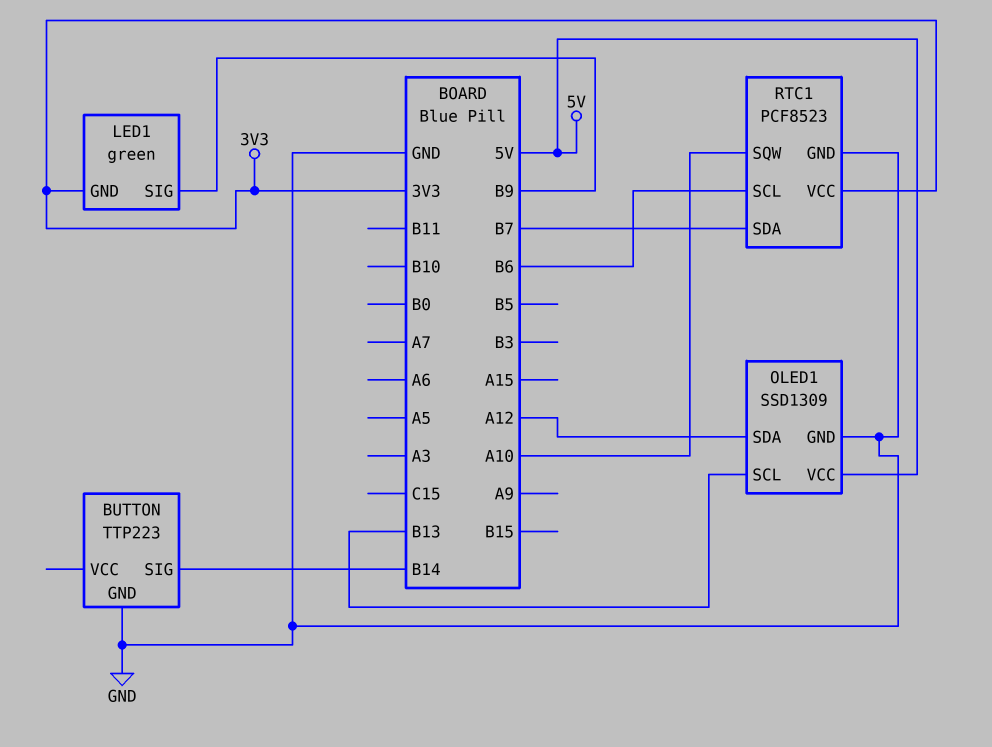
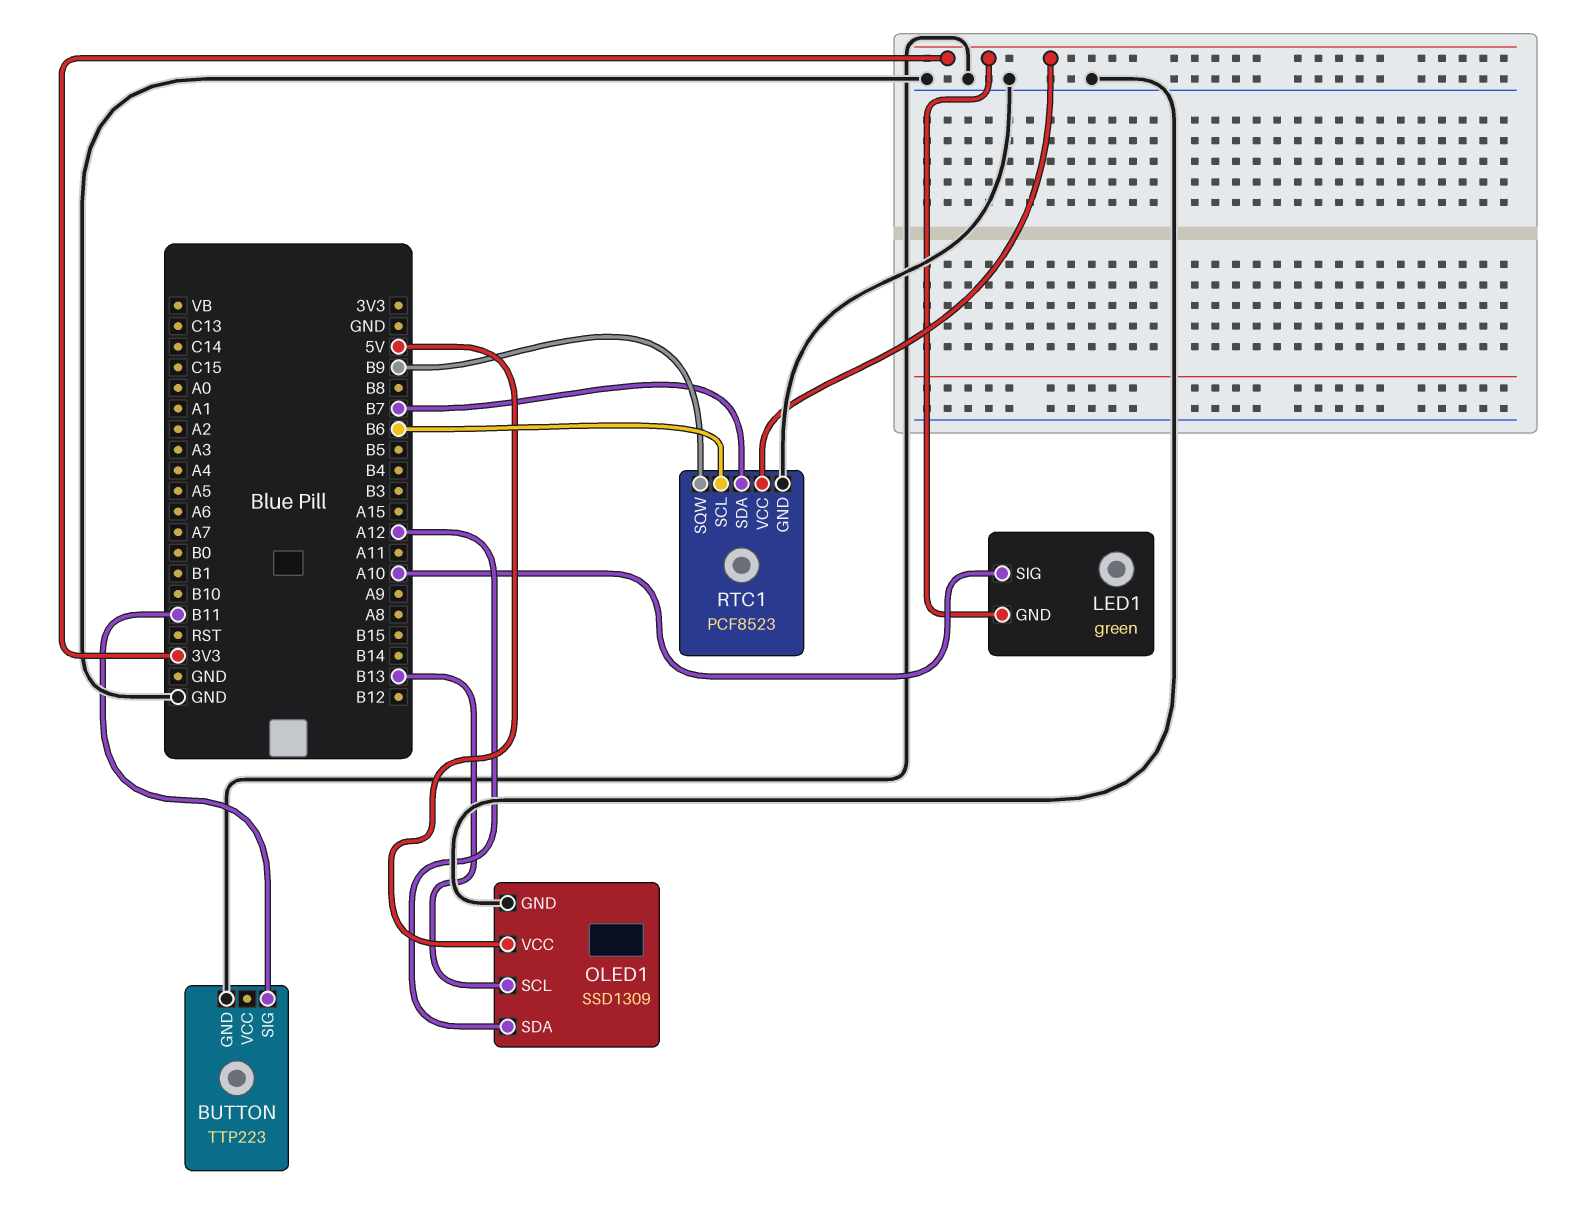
BUTTON pin SIG: B14 -> B11
LED1 pin SIG: B9 -> A10
RTC1 pin SQW: A10 -> B9

